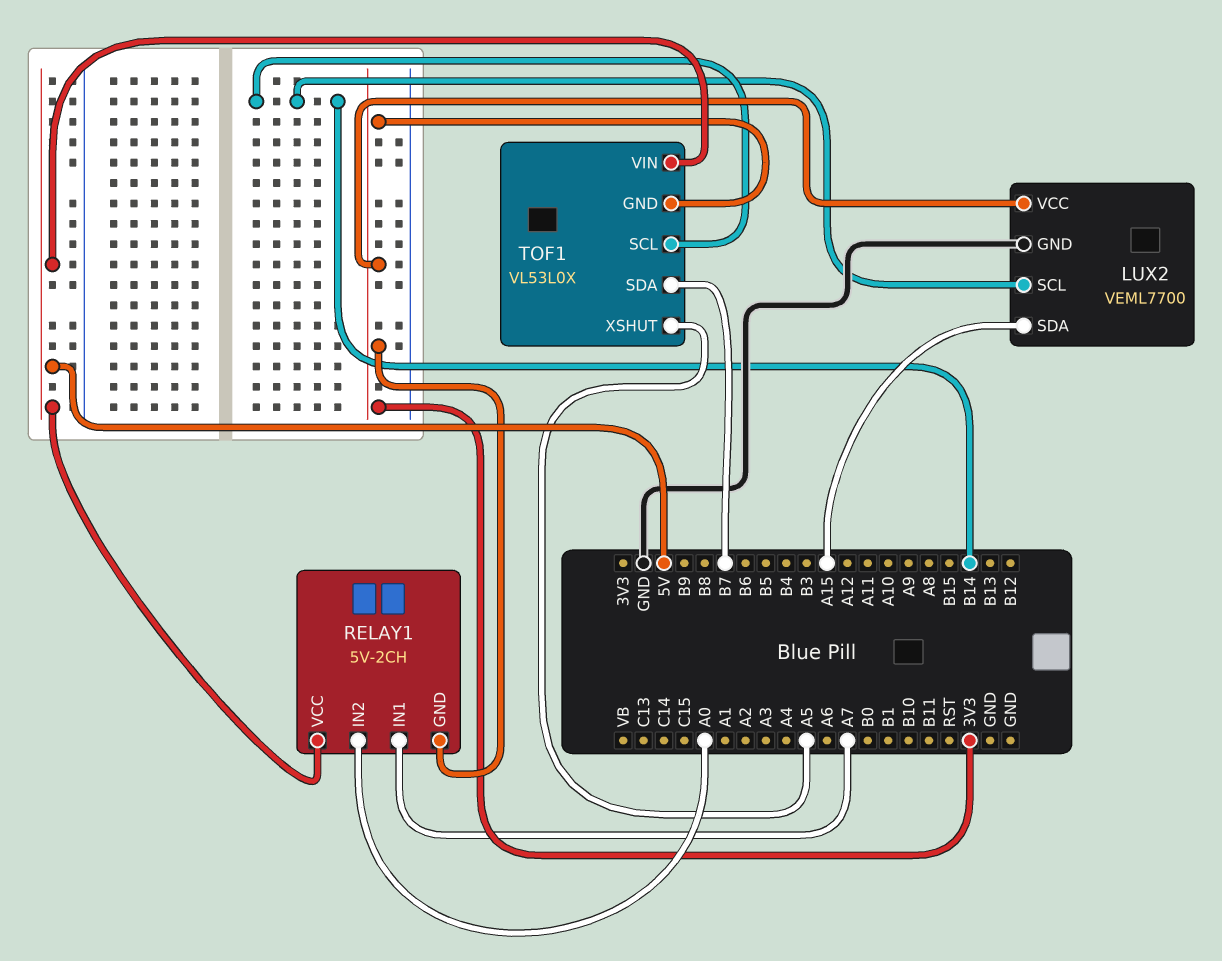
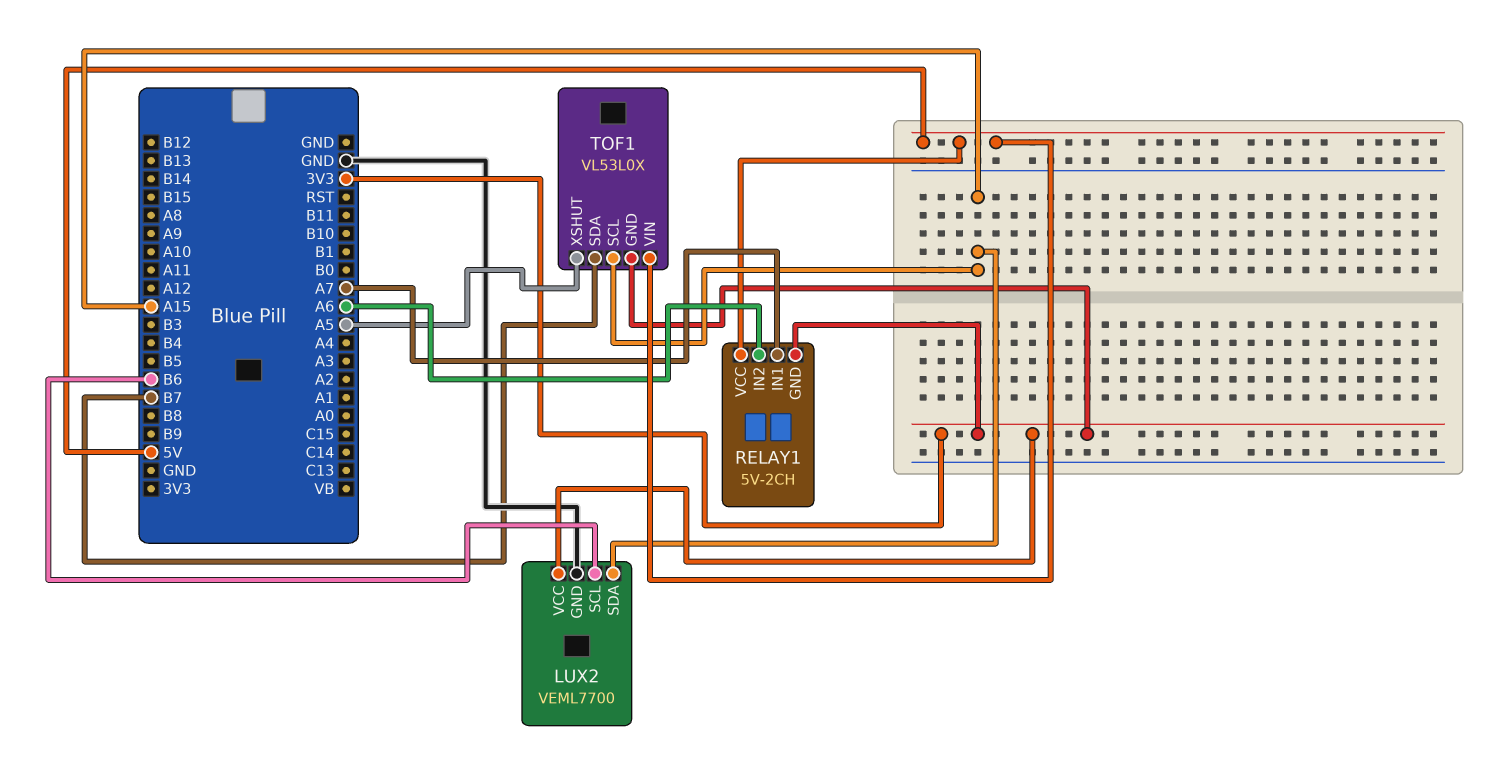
LUX2 pin SCL: B14 -> B6
RELAY1 pin IN2: A0 -> A6
TOF1 pin SCL: B14 -> A15

